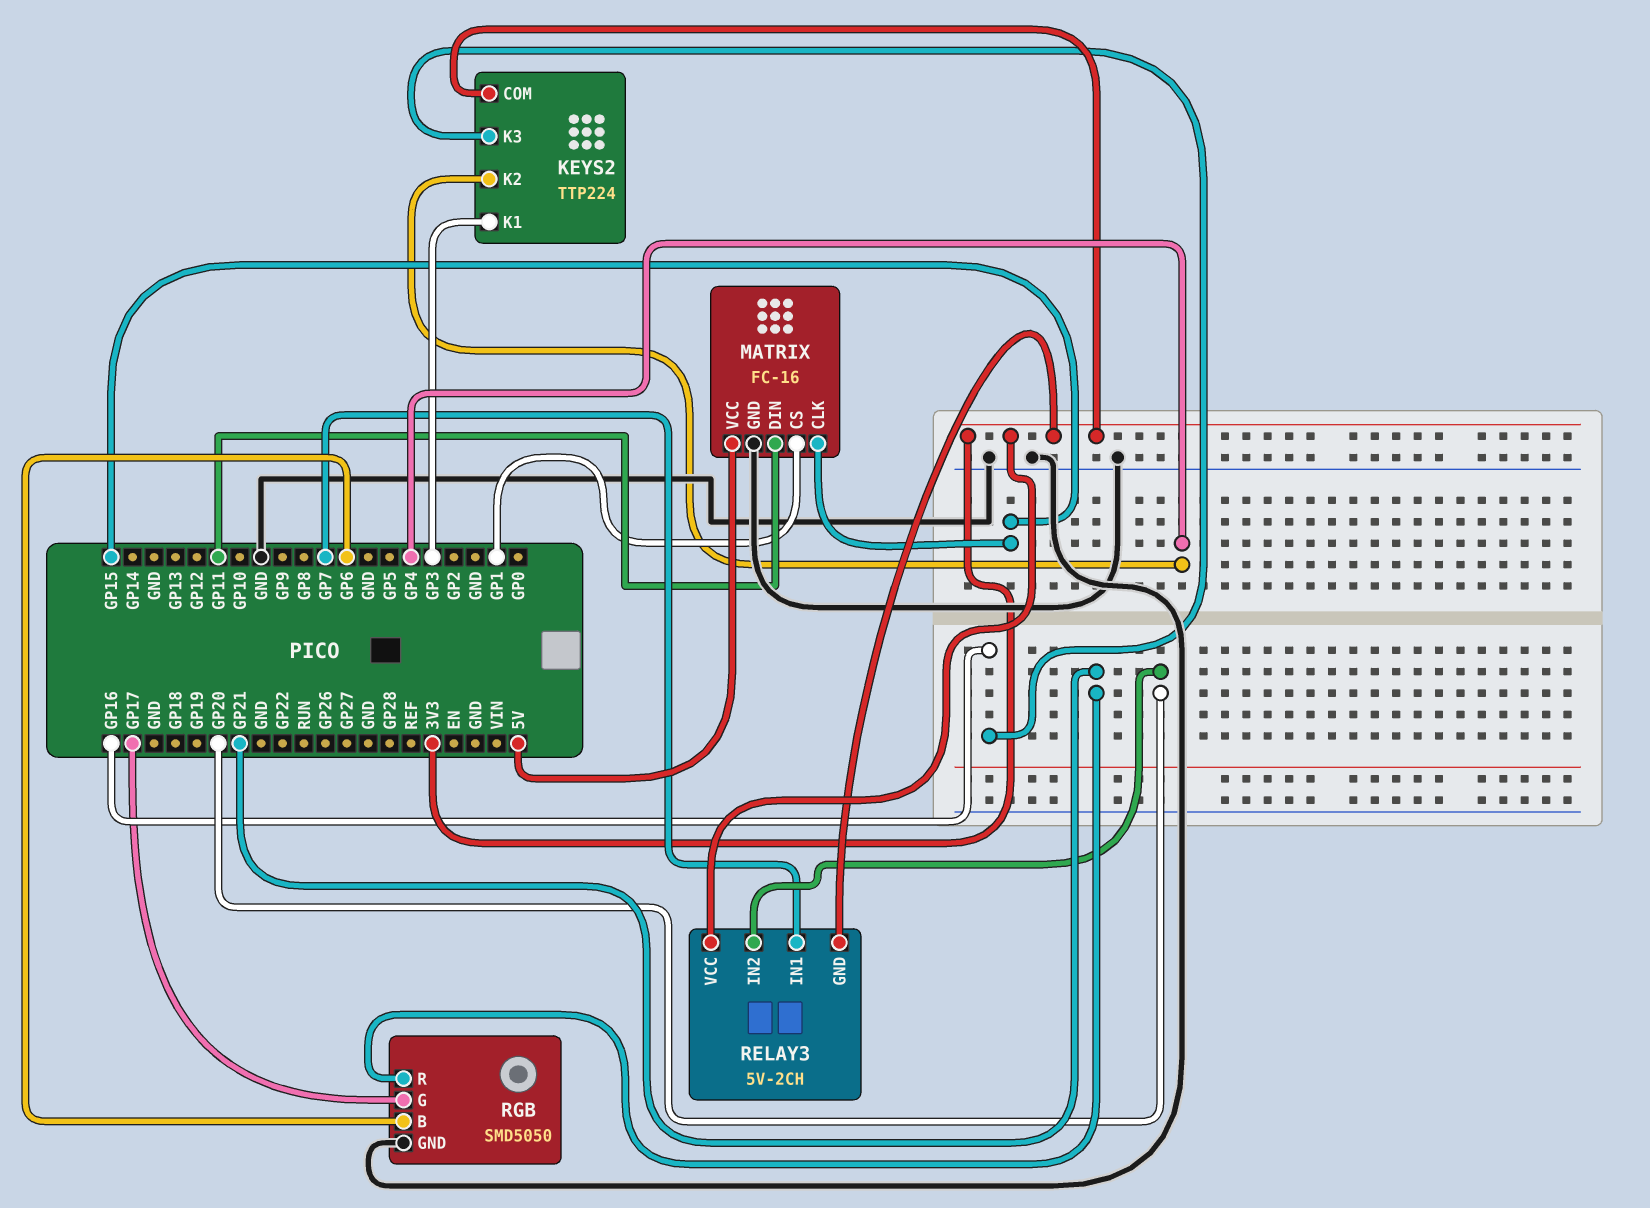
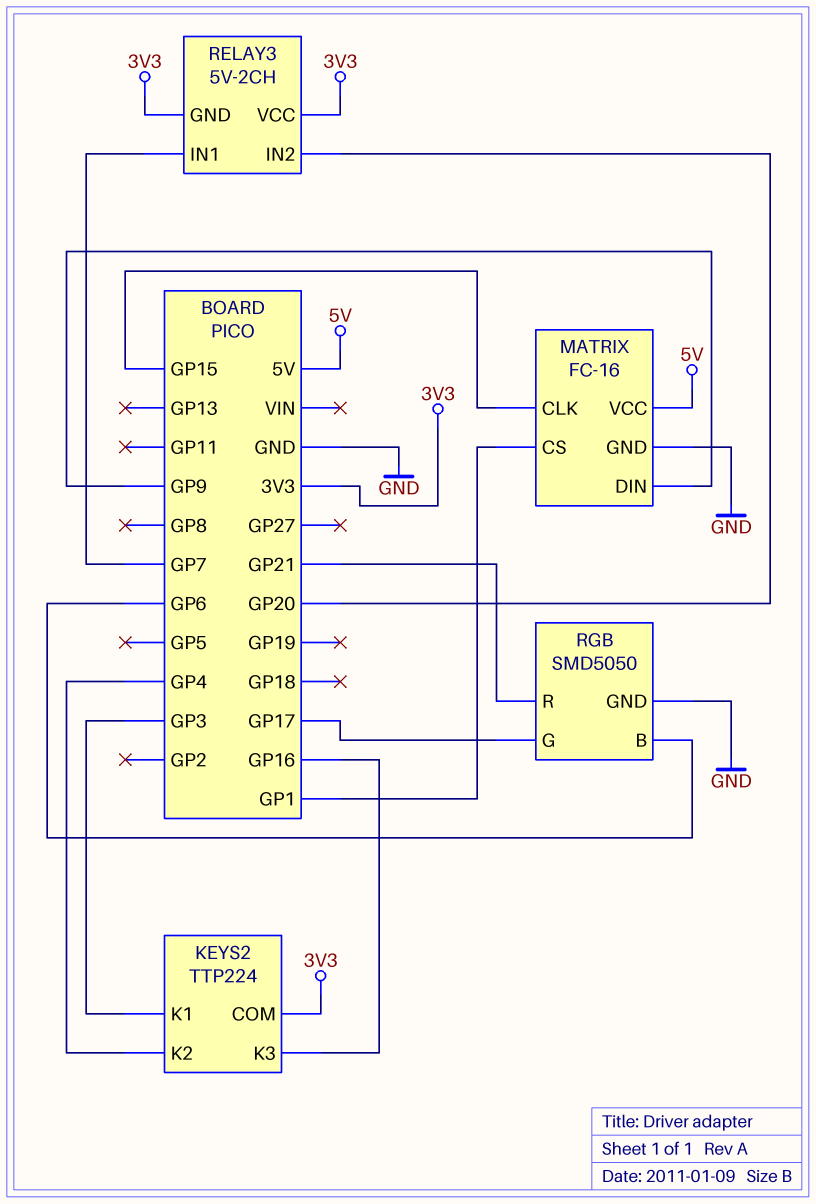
MATRIX pin DIN: GP11 -> GP9

